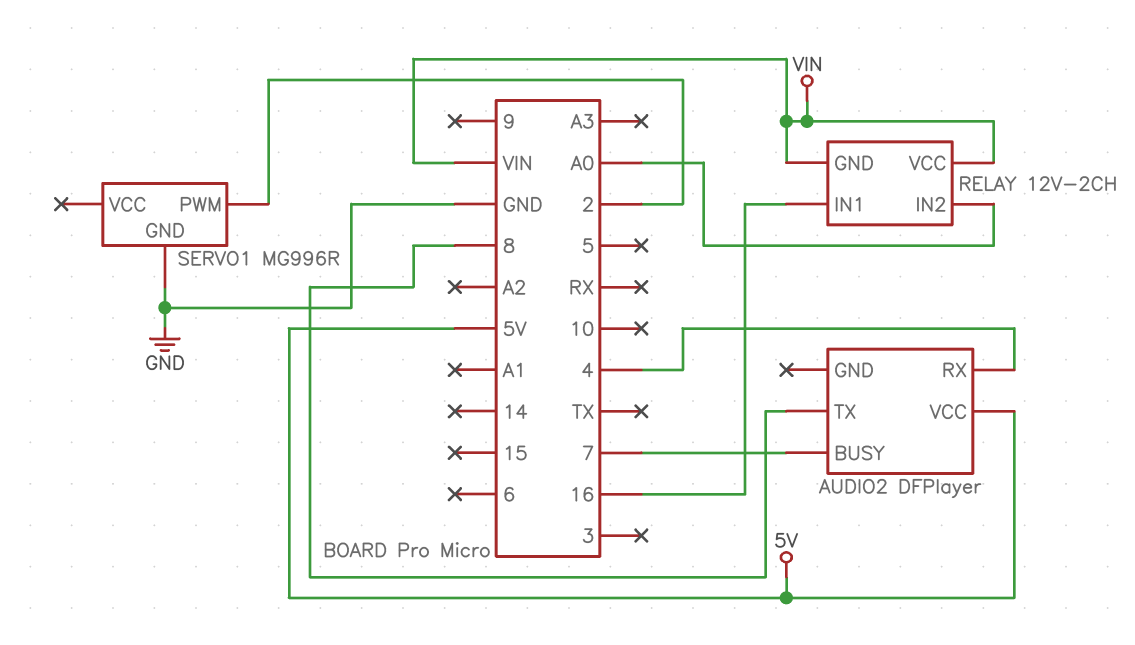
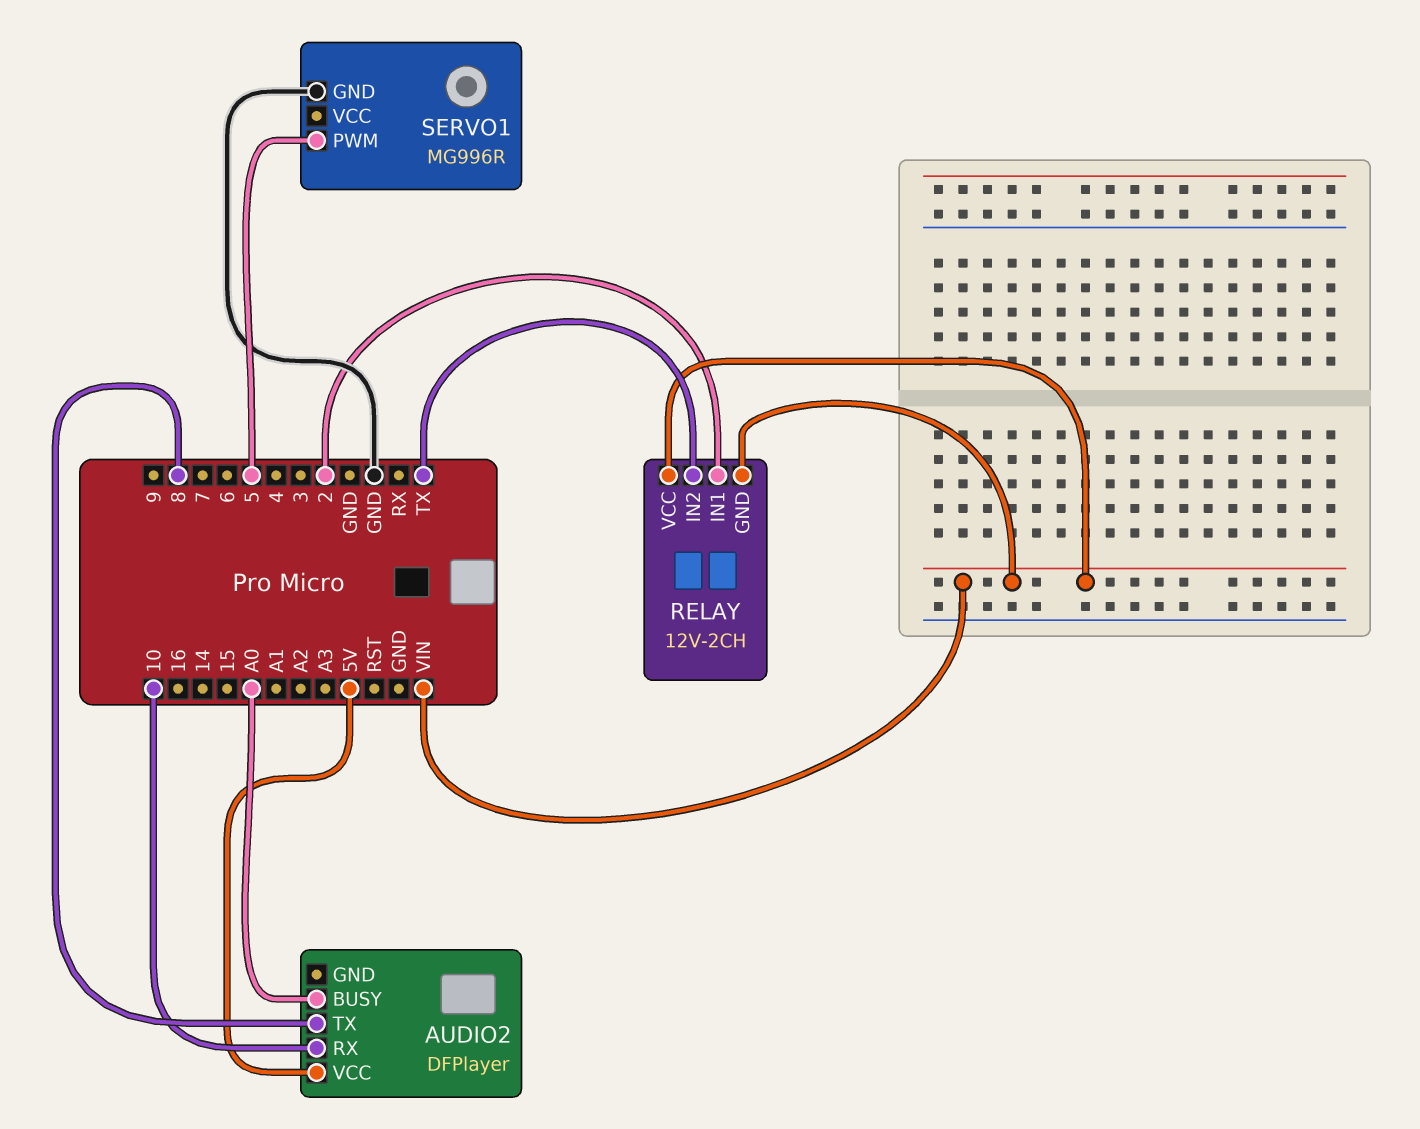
AUDIO2 pin BUSY: 7 -> A0
AUDIO2 pin RX: 4 -> 10
RELAY pin IN1: 16 -> 2
RELAY pin IN2: A0 -> TX
SERVO1 pin PWM: 2 -> 5

